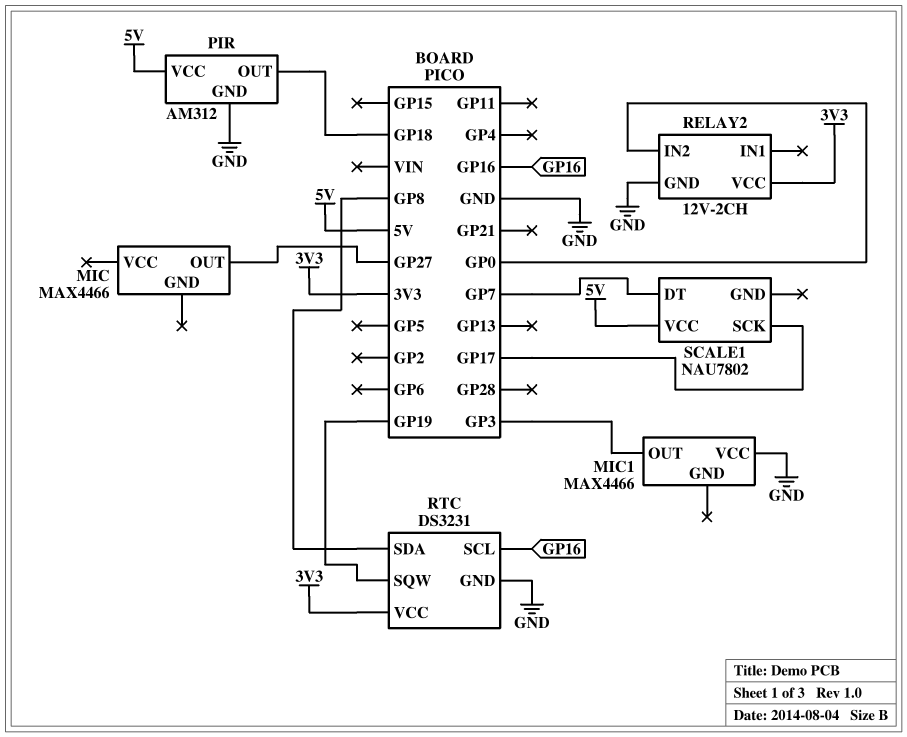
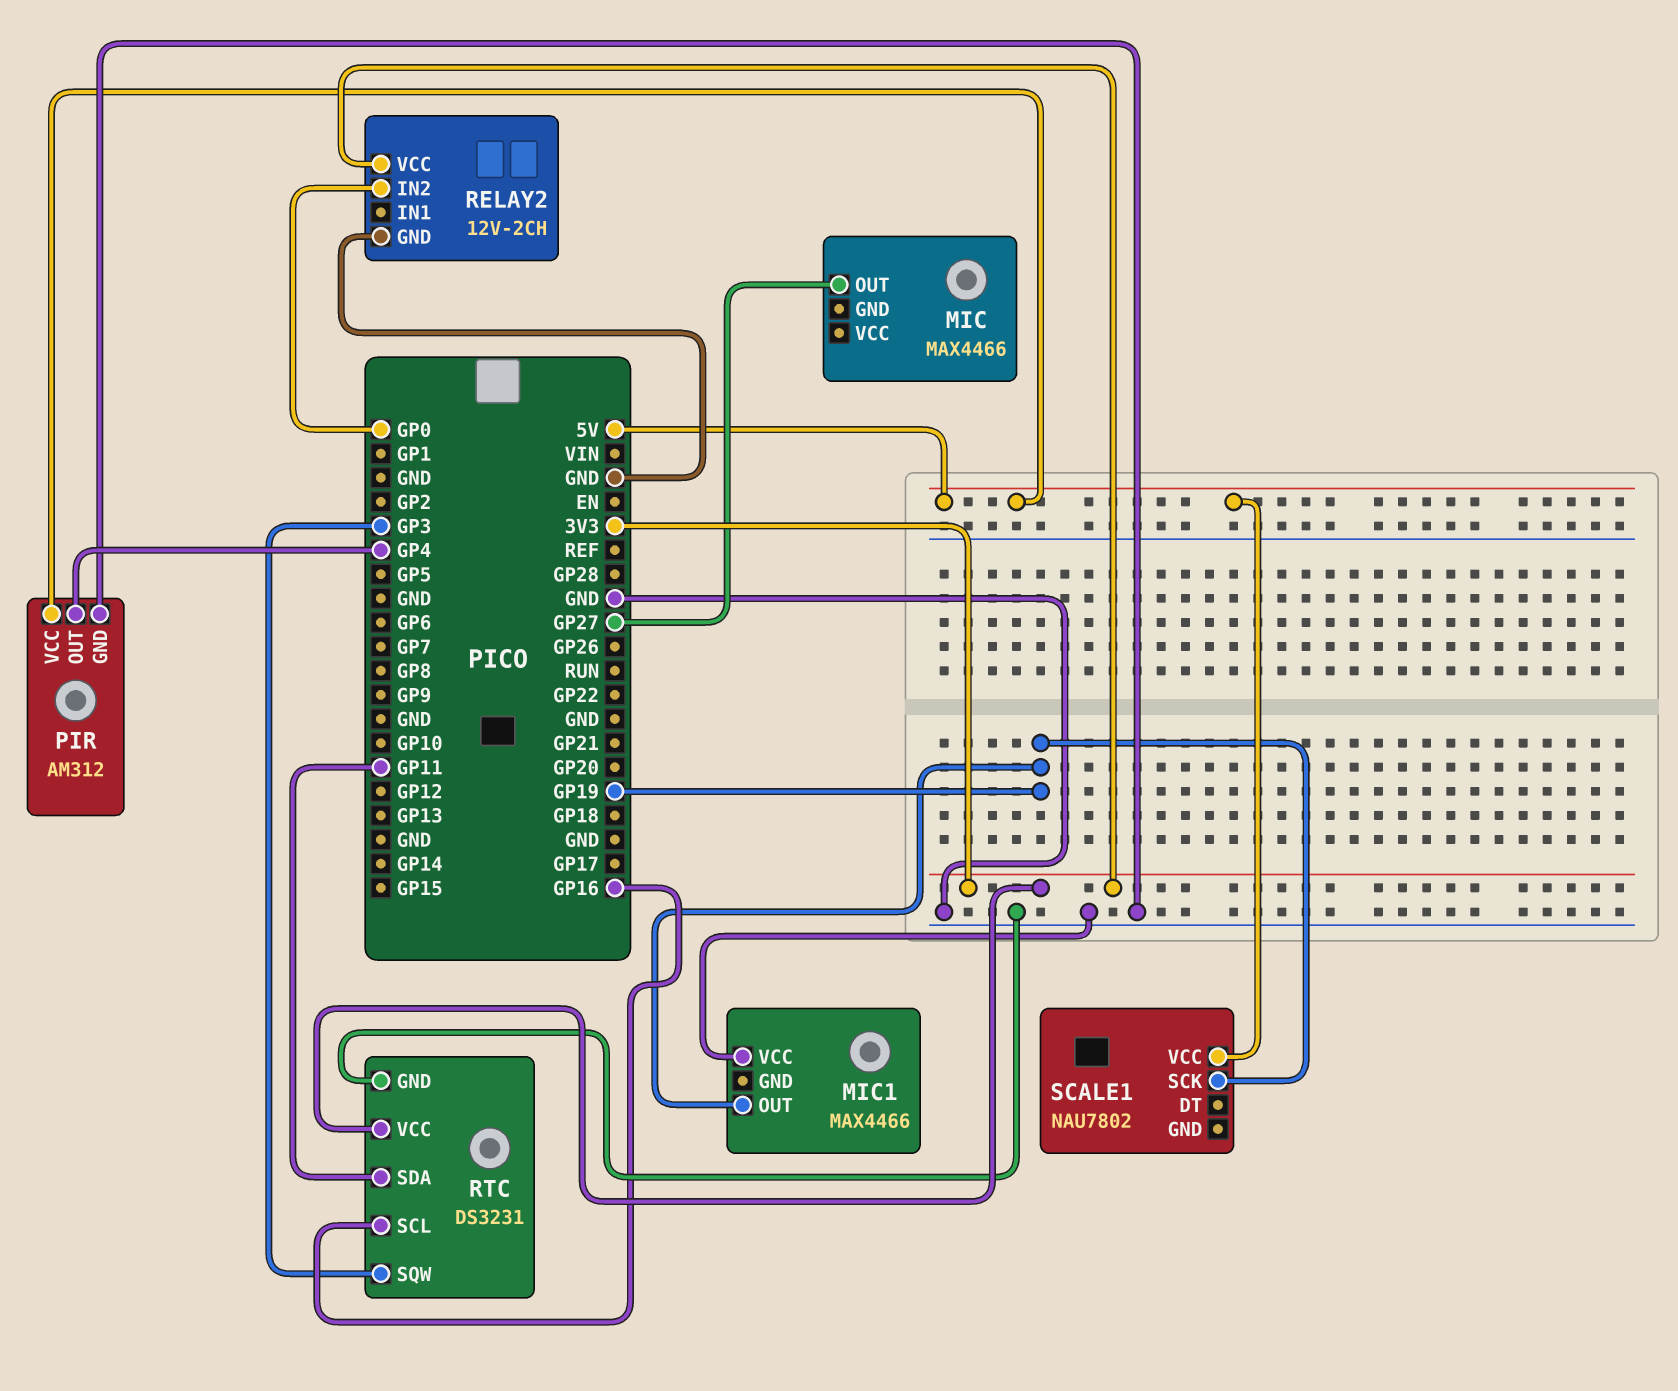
MIC1 pin OUT: GP3 -> GP19
PIR pin OUT: GP18 -> GP4
RTC pin SDA: GP8 -> GP11
RTC pin SQW: GP19 -> GP3
SCALE1 pin DT: GP7 -> none
SCALE1 pin SCK: GP17 -> GP19

